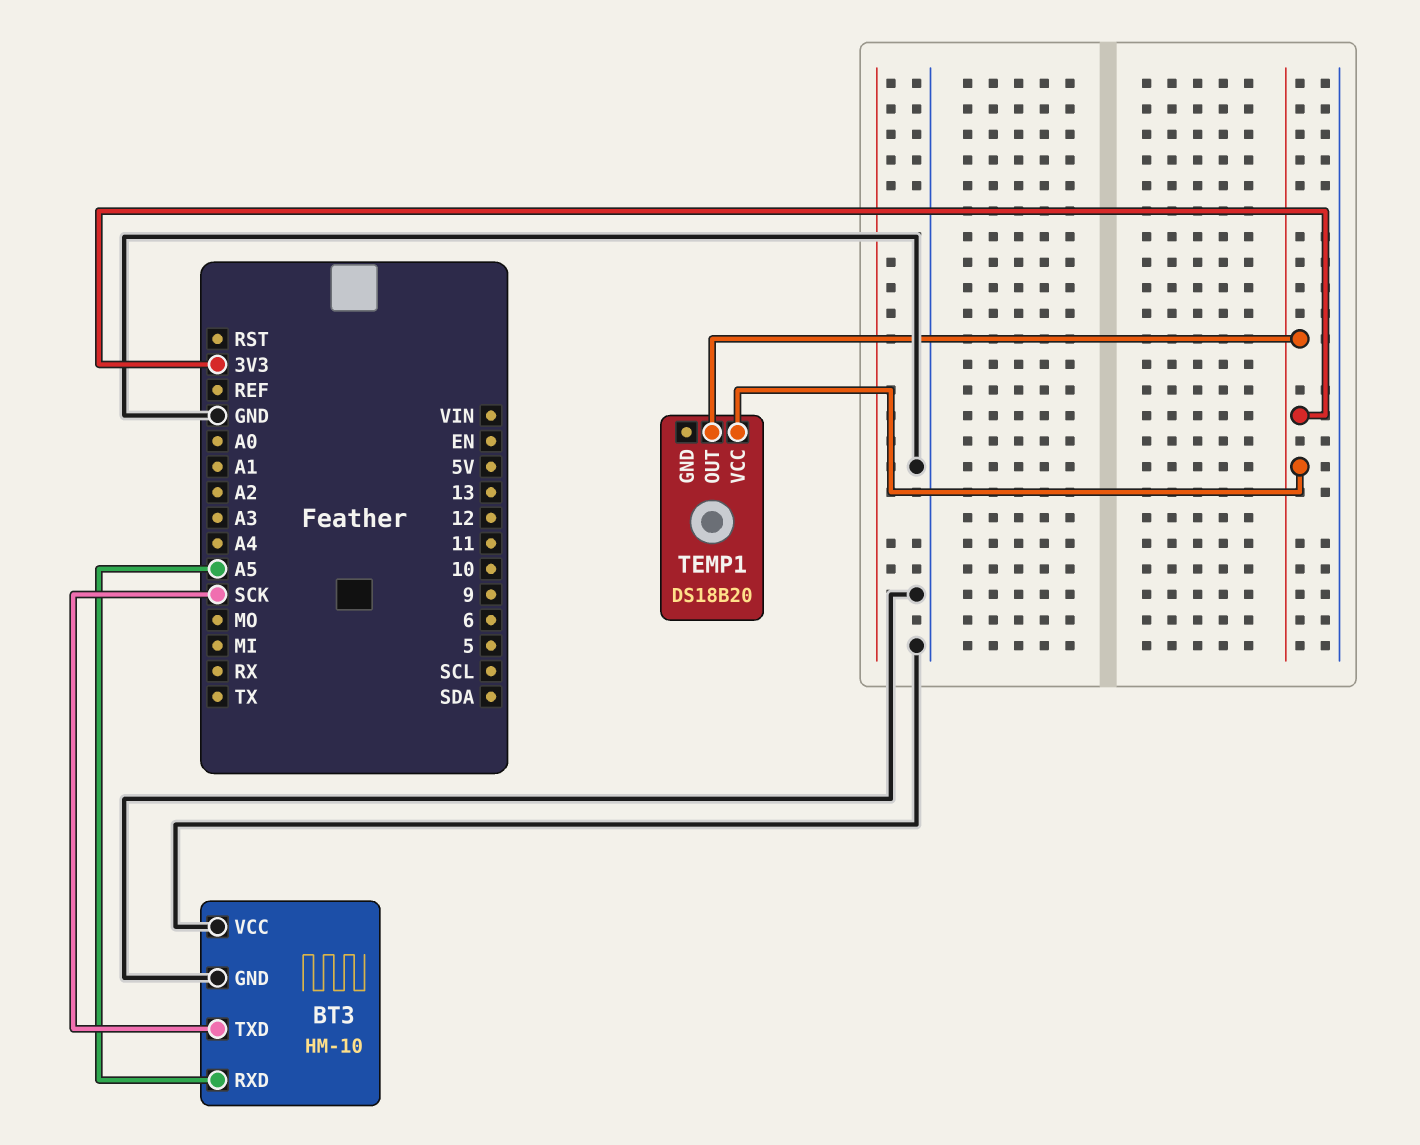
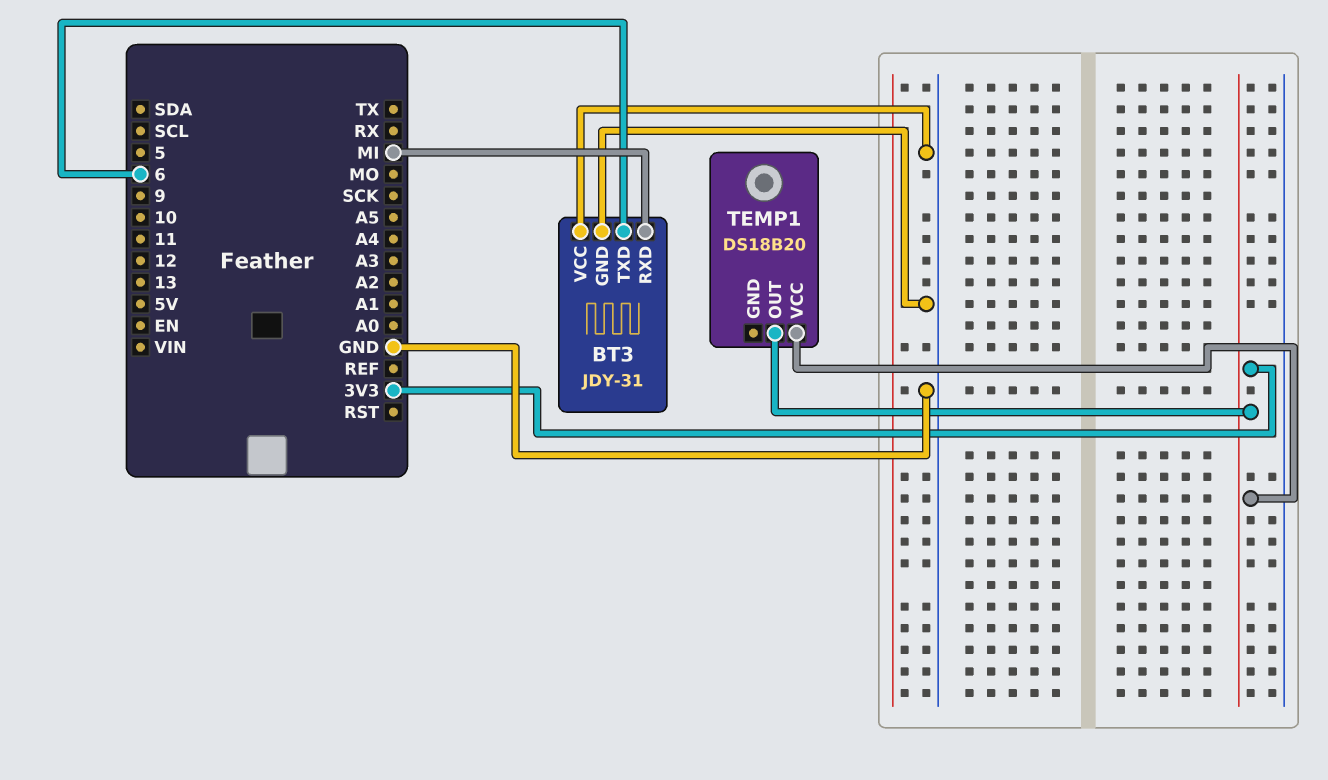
BT3: HM-10 -> JDY-31
BT3 pin RXD: A5 -> MI
BT3 pin TXD: SCK -> 6

